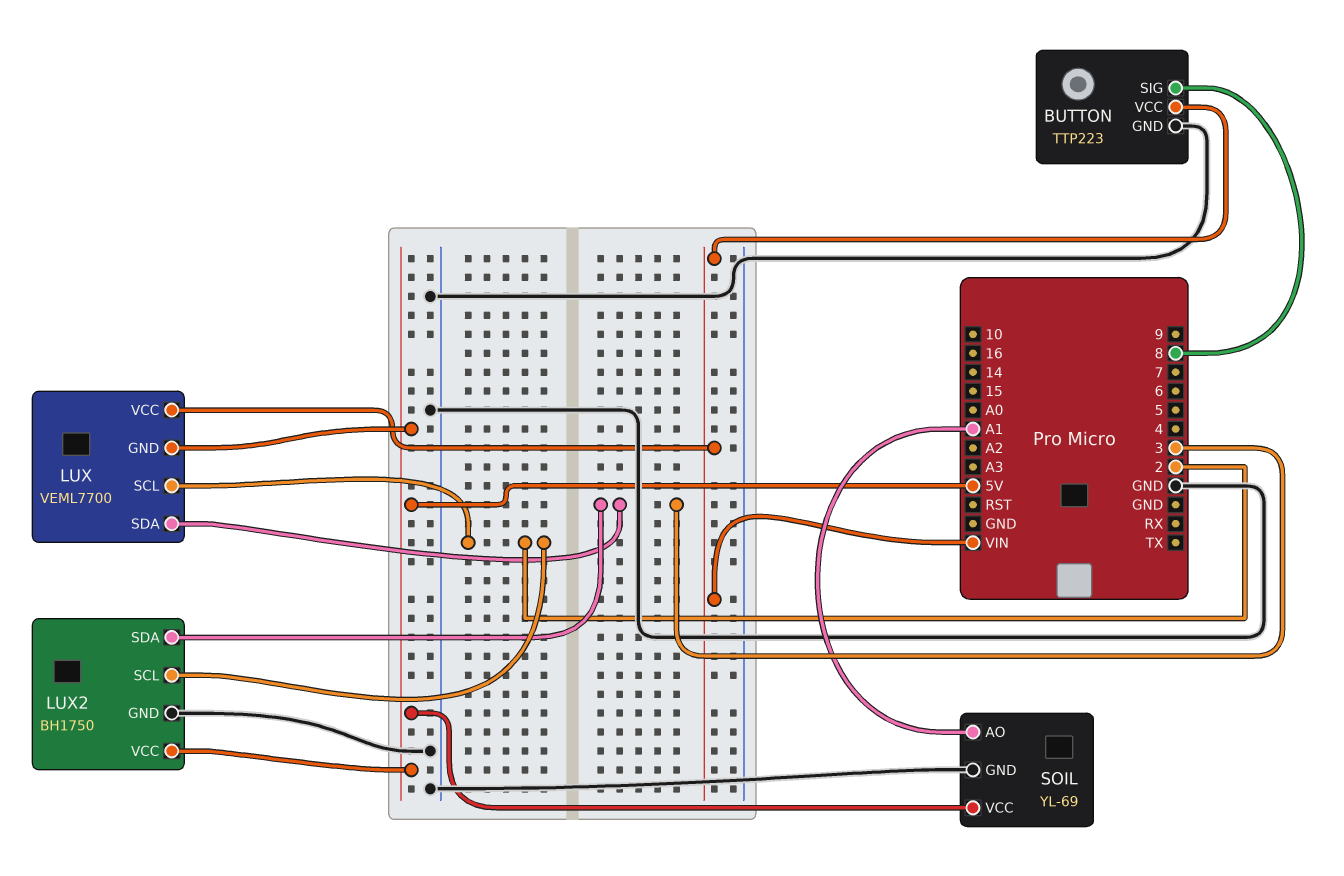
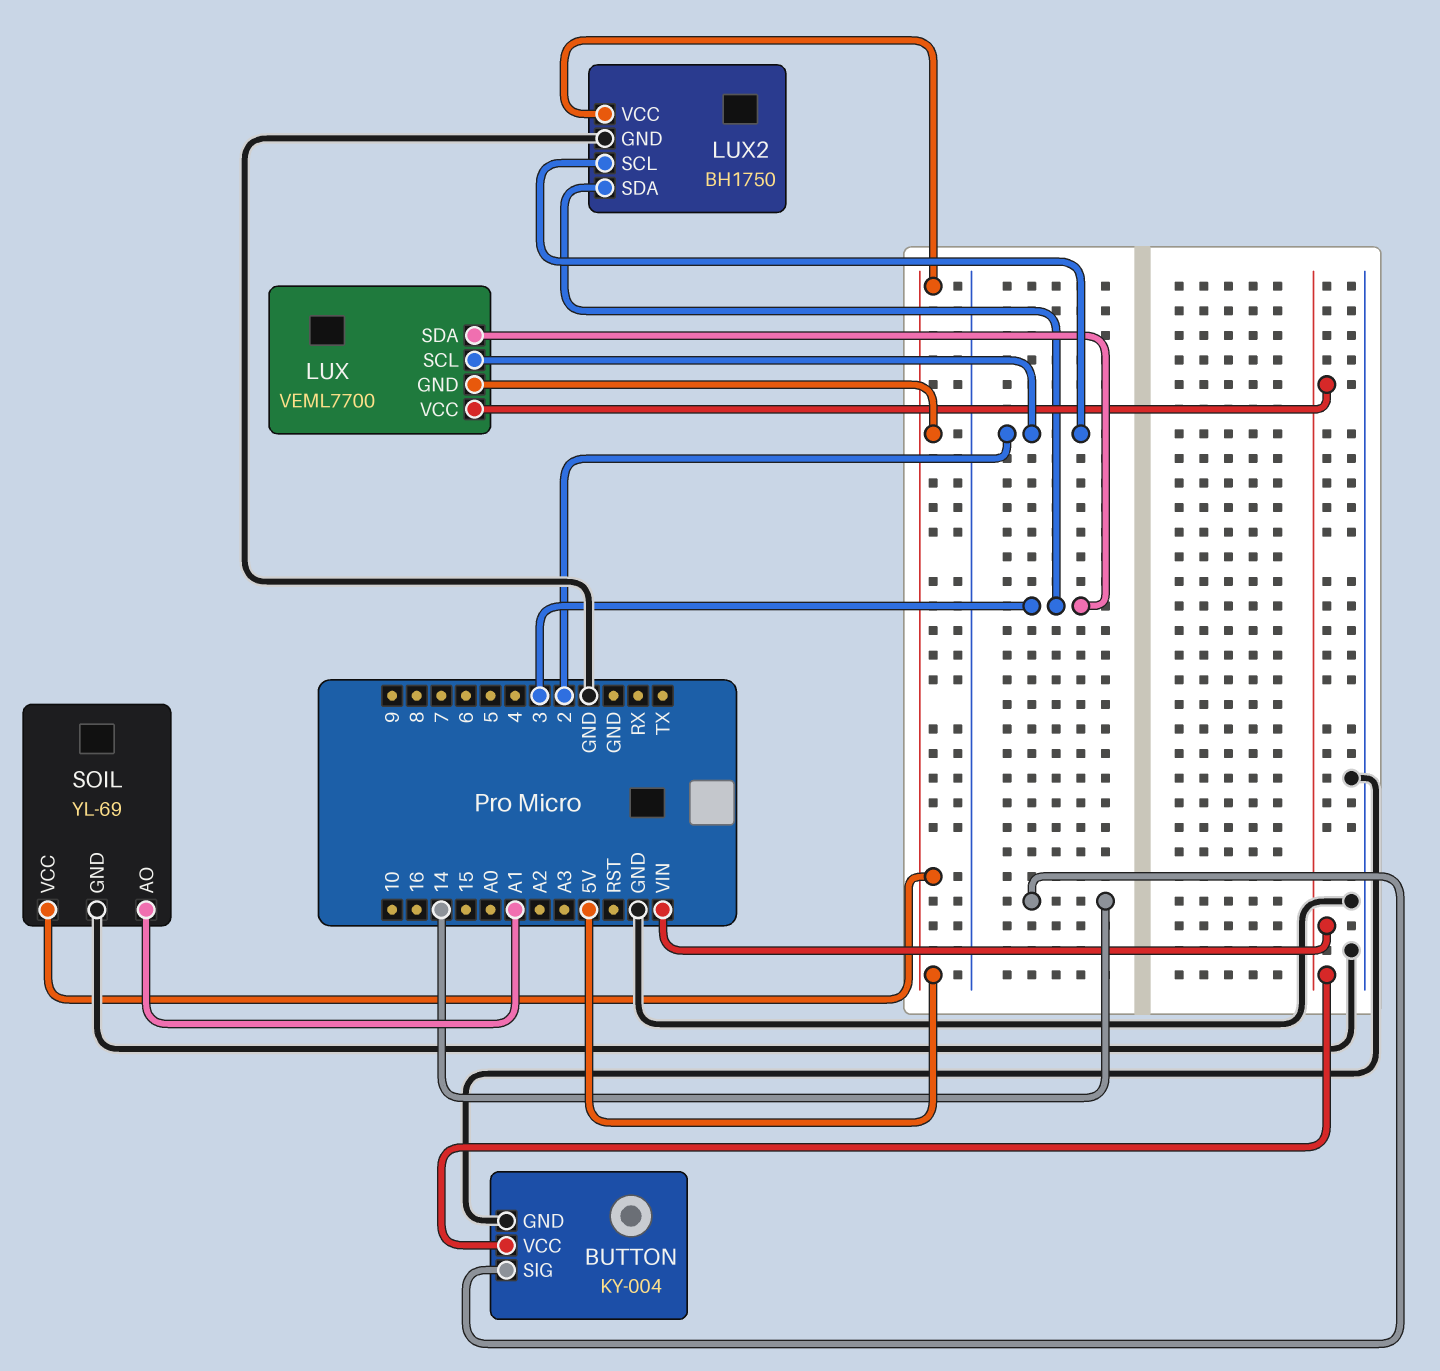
BUTTON: TTP223 -> KY-004
BUTTON pin SIG: 8 -> 14

